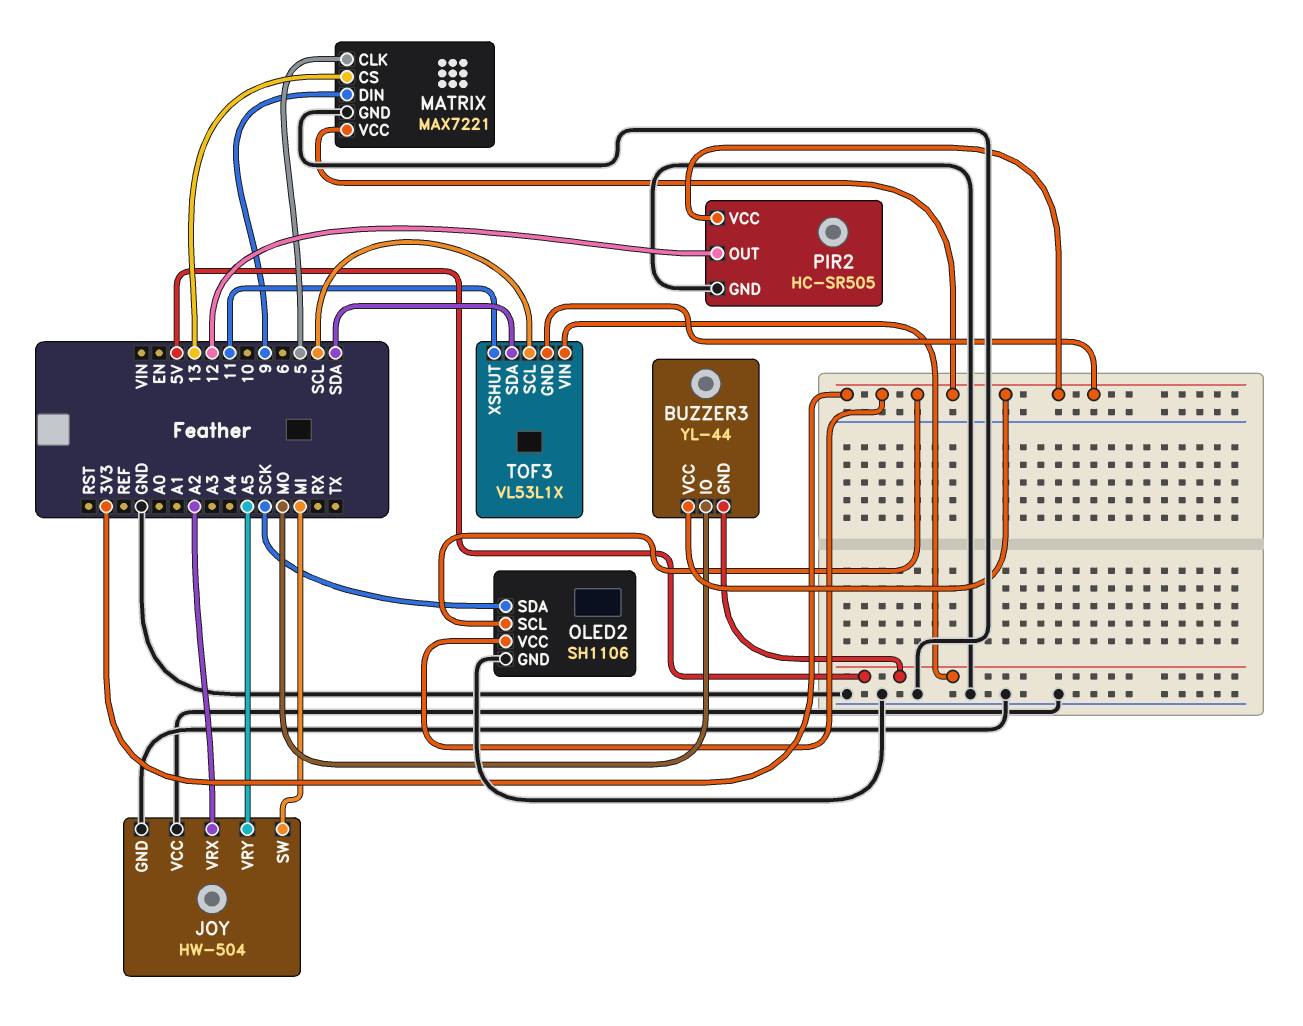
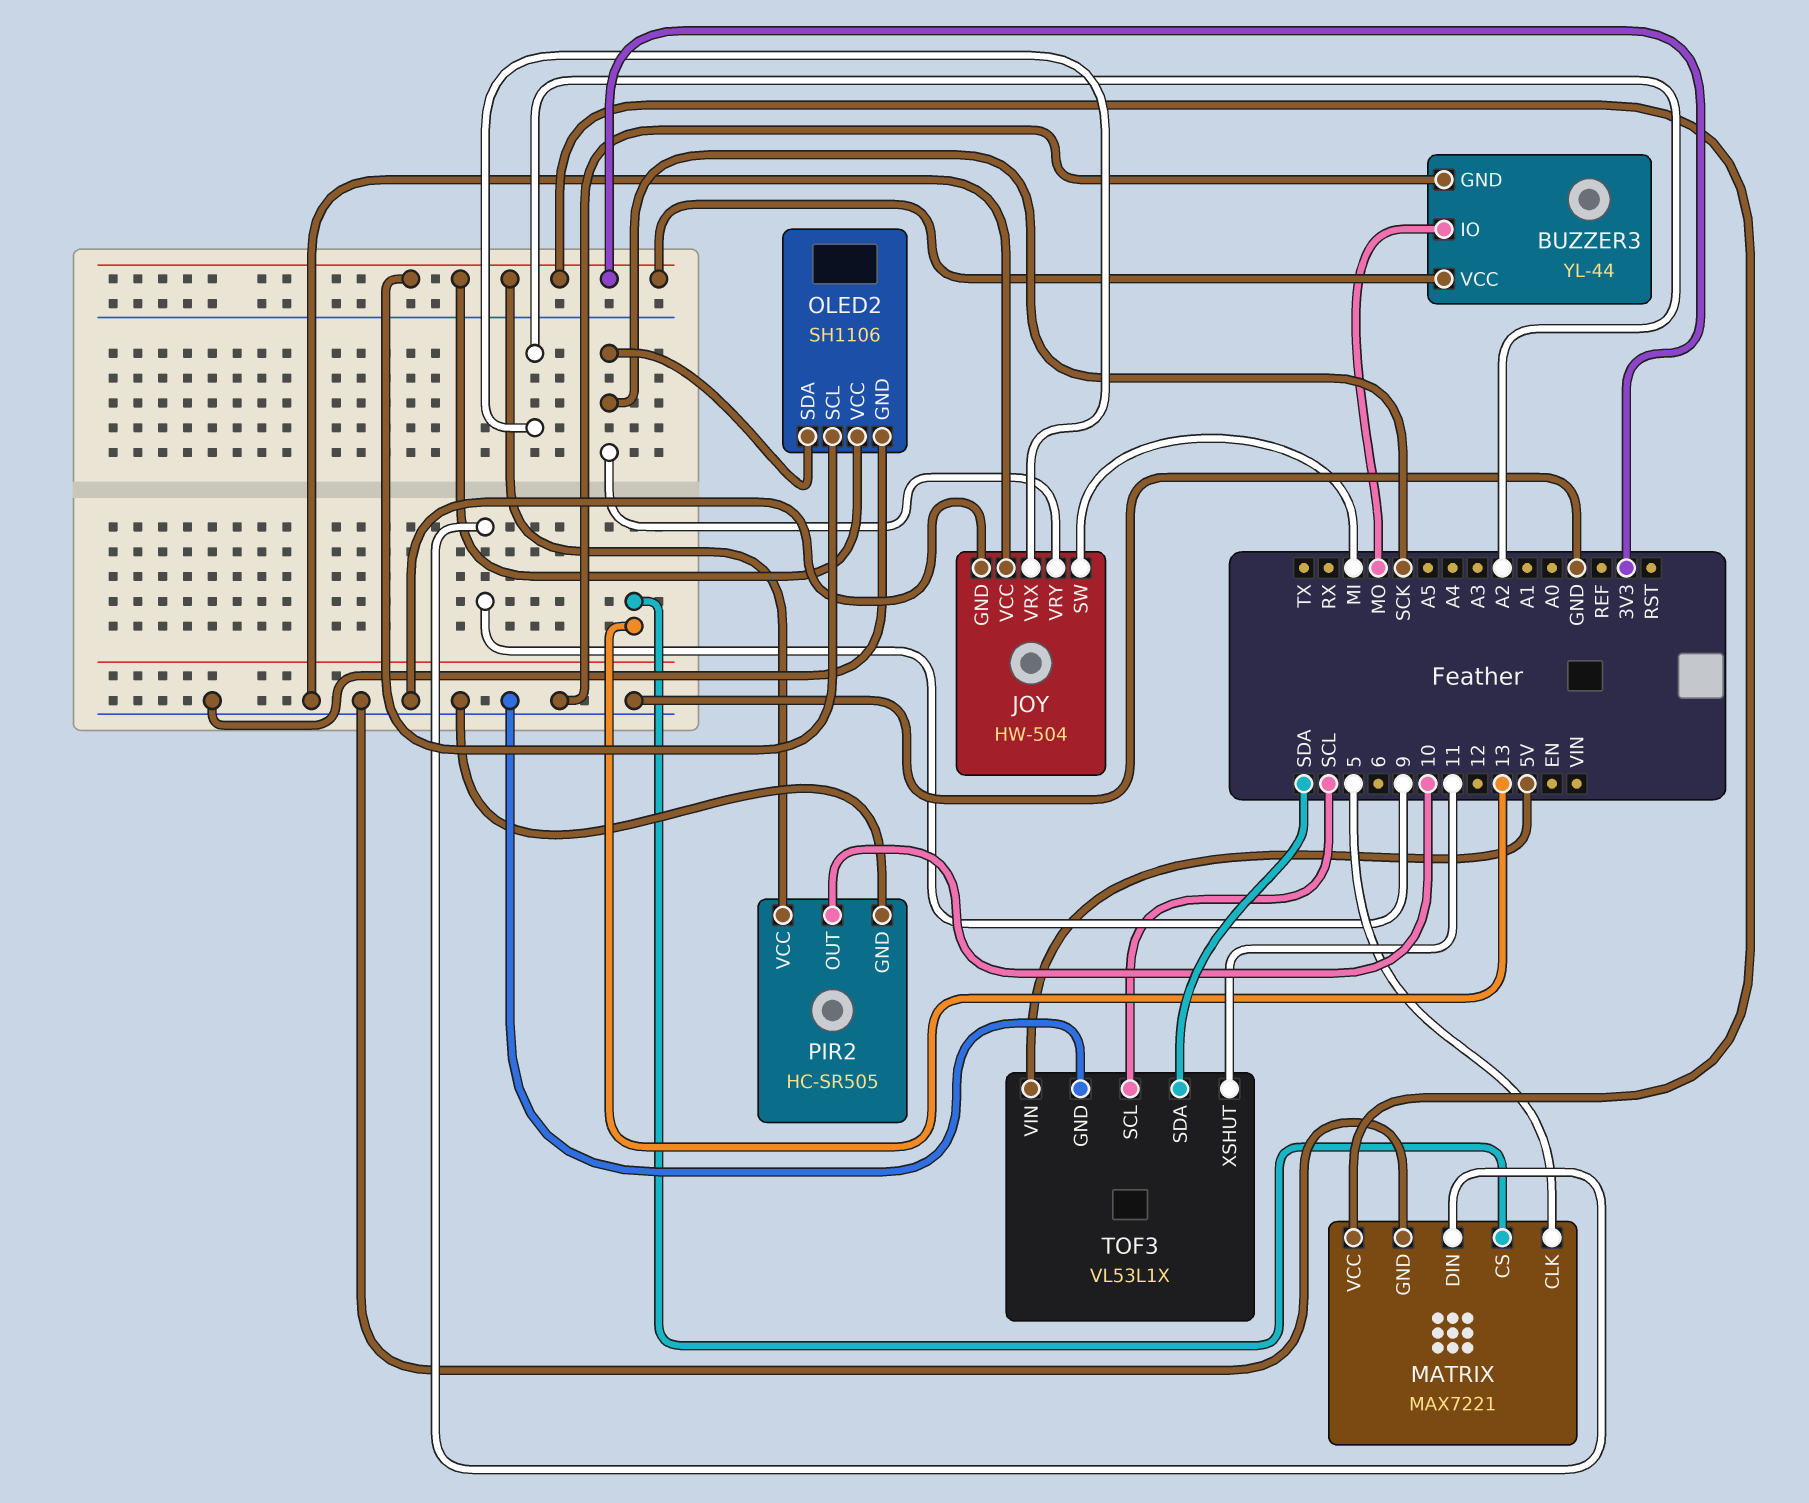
BUZZER3 pin GND: 5V -> GND
JOY pin VRY: A5 -> SCK
PIR2 pin OUT: 12 -> 10
TOF3 pin GND: 3V3 -> GND

